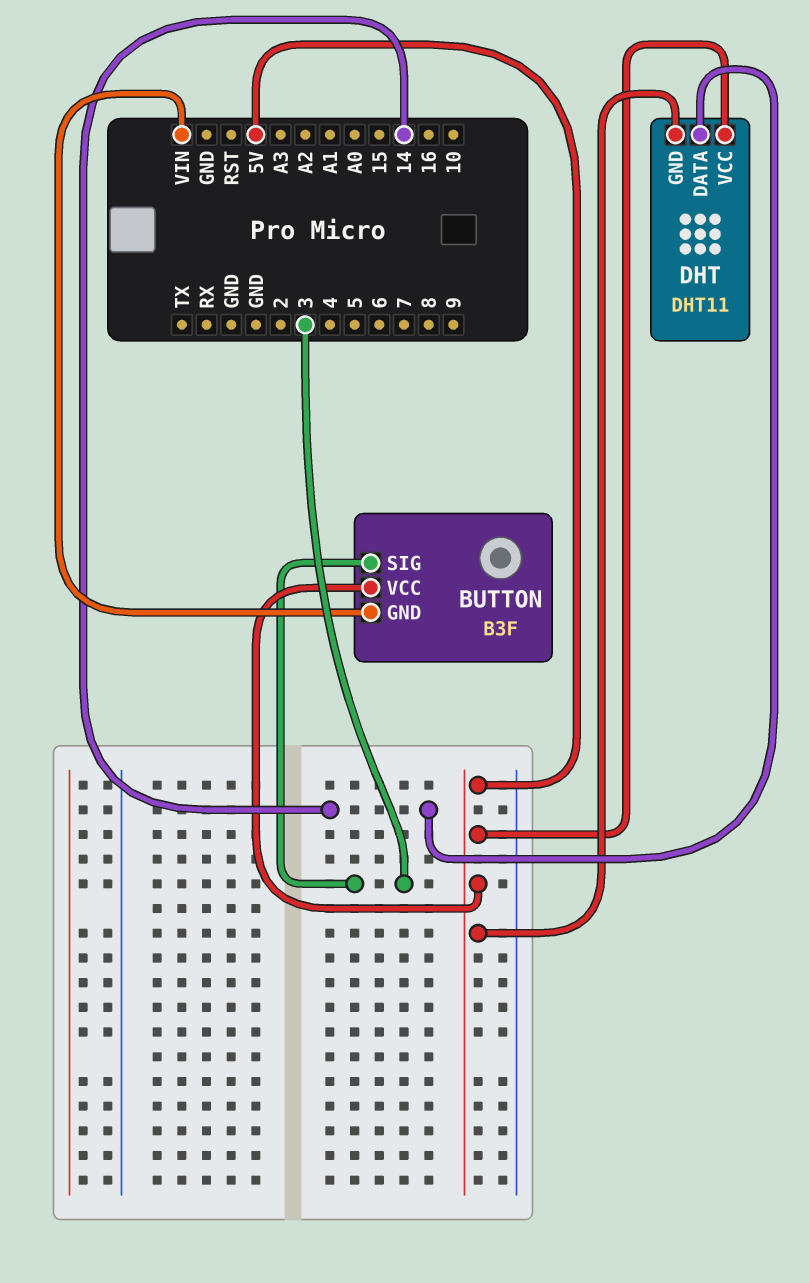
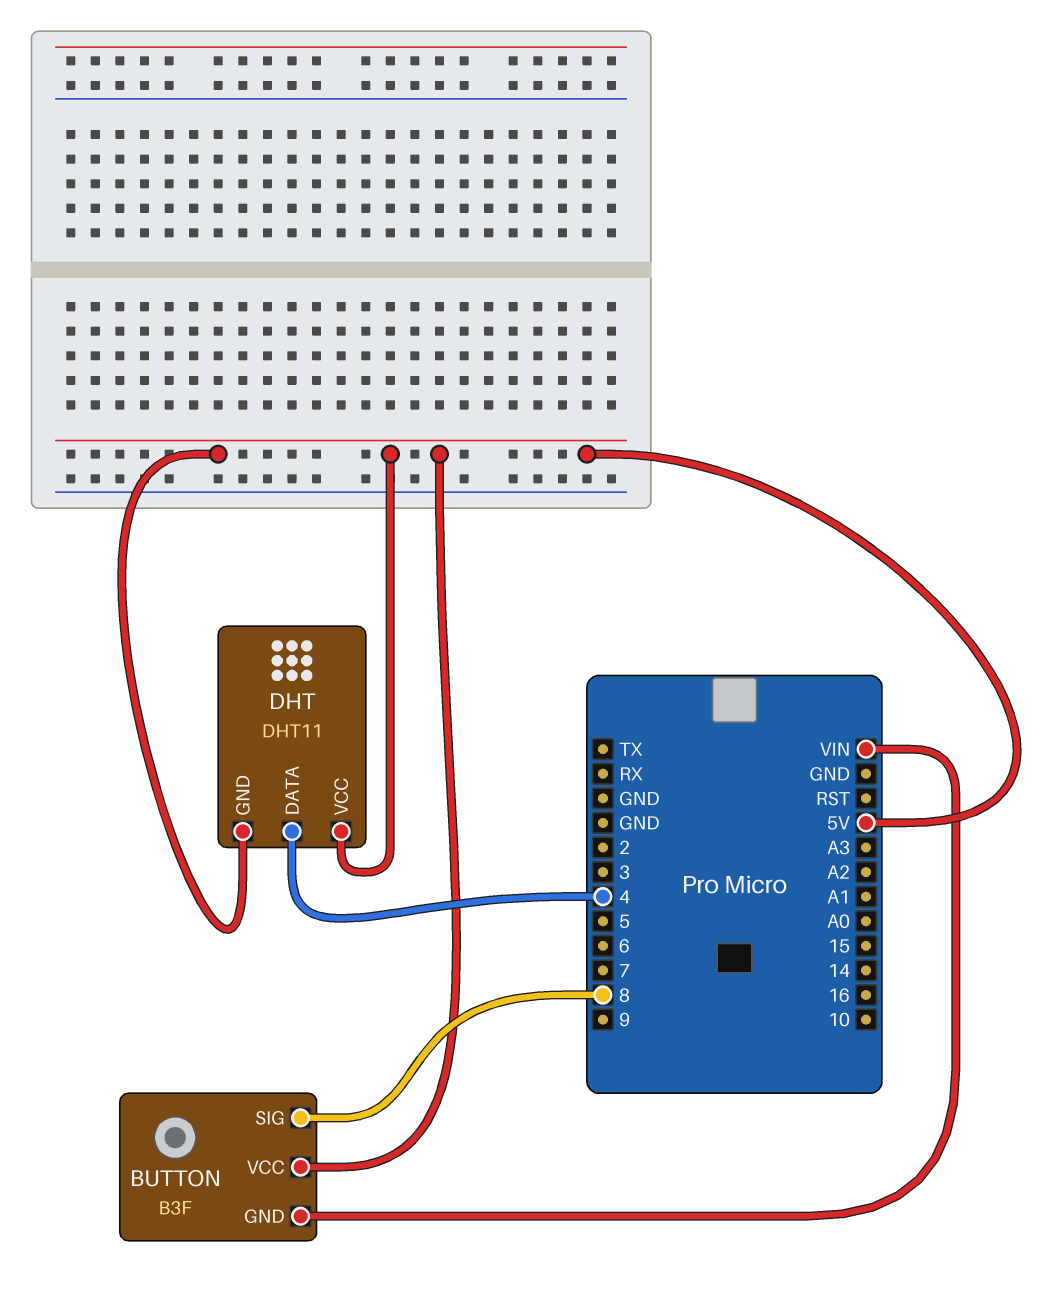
BUTTON pin SIG: 3 -> 8
DHT pin DATA: 14 -> 4

